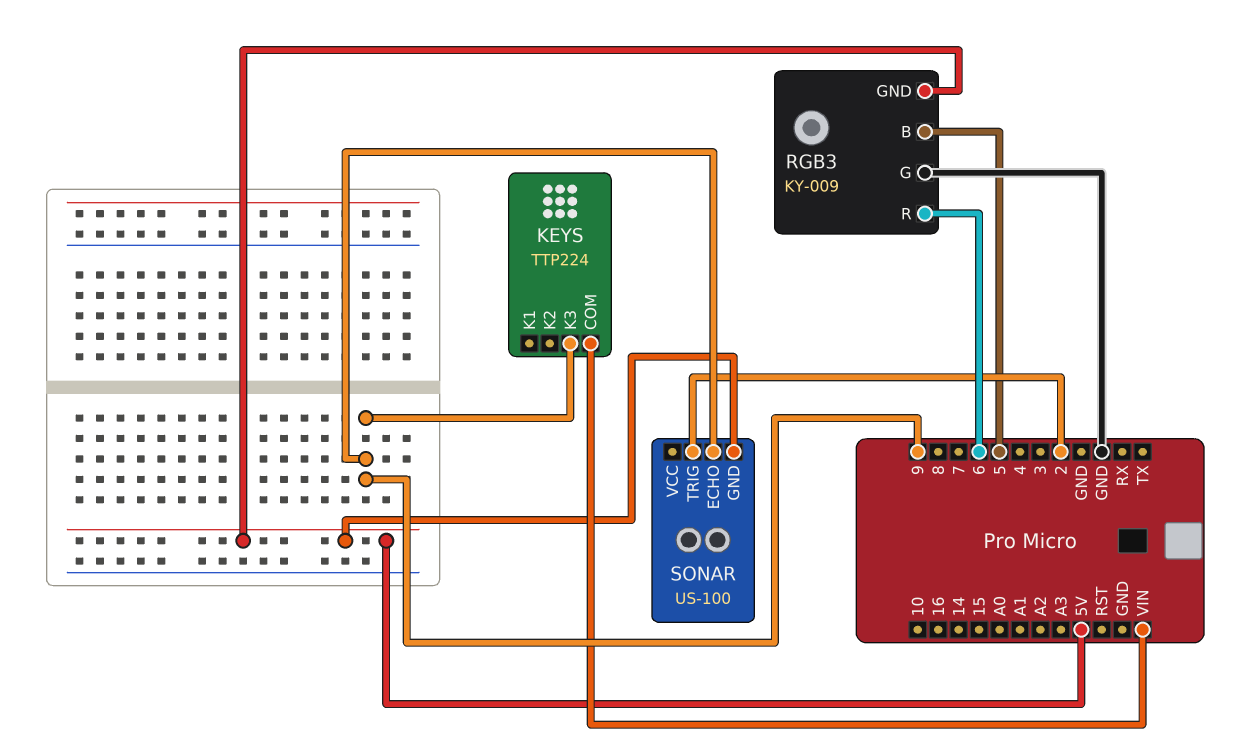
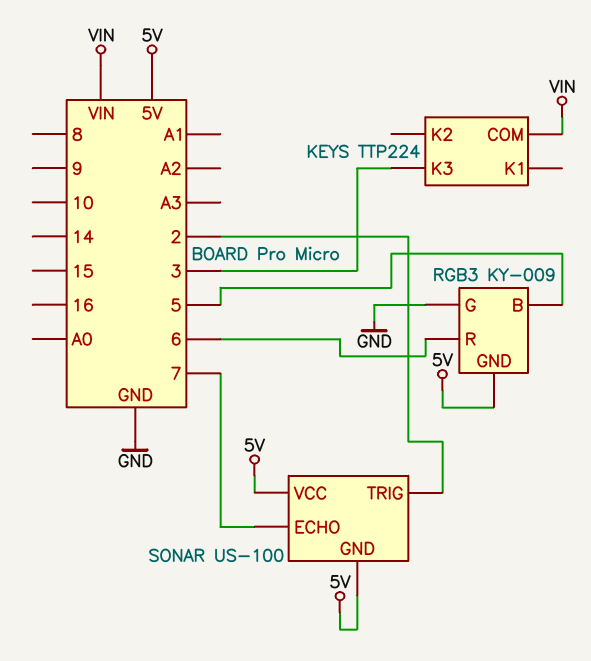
KEYS pin K3: 9 -> 3
SONAR pin ECHO: 9 -> 7
SONAR pin VCC: none -> 5V

